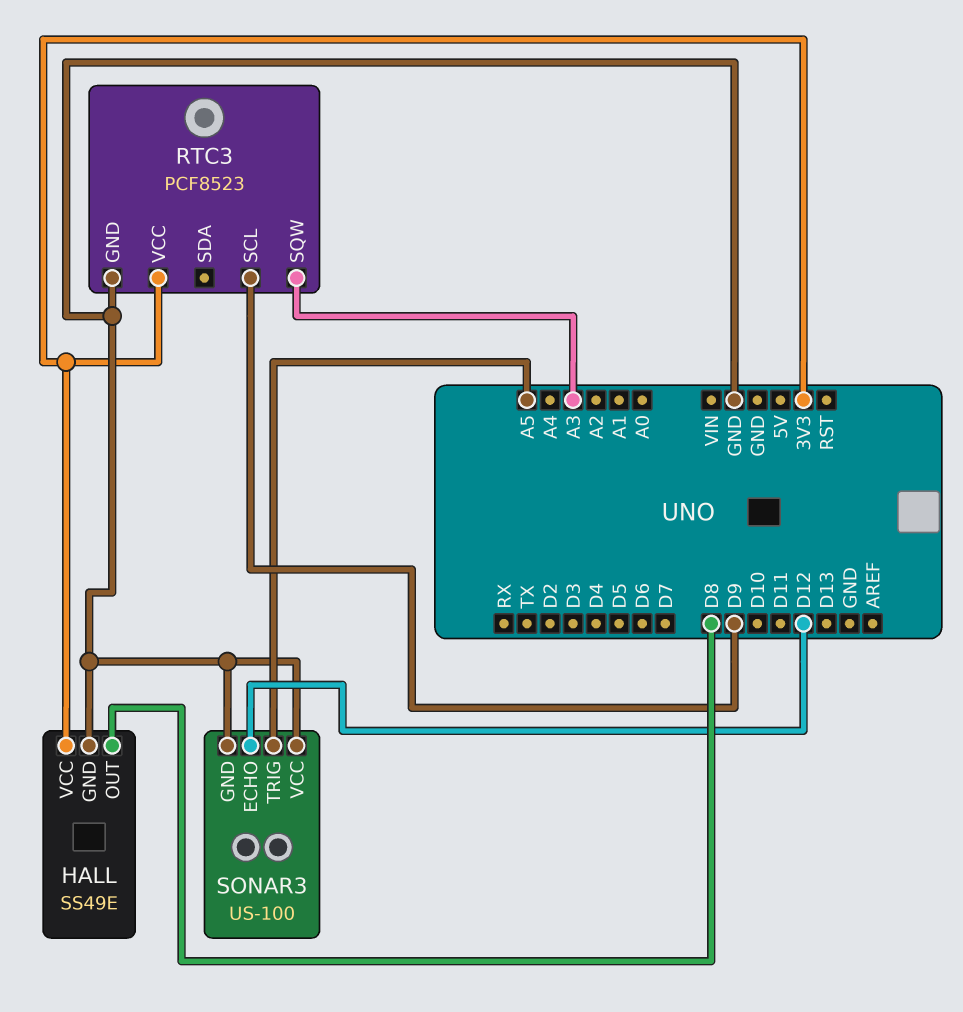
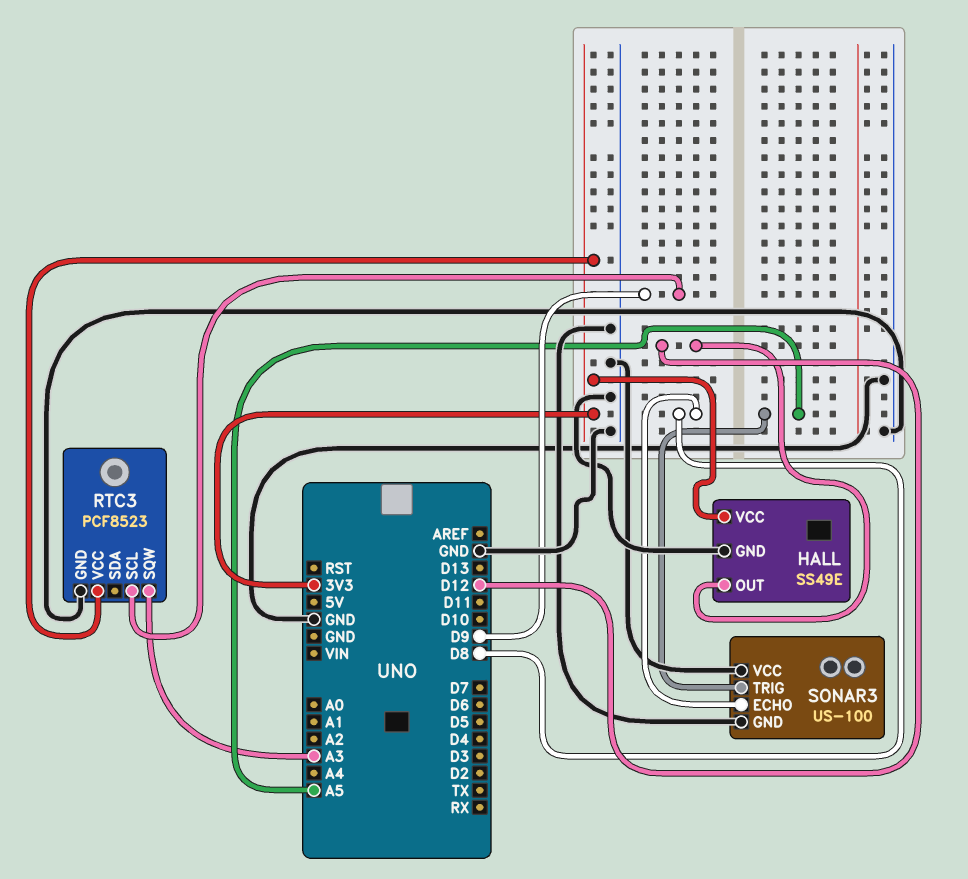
HALL pin OUT: D8 -> D12
SONAR3 pin ECHO: D12 -> D8

